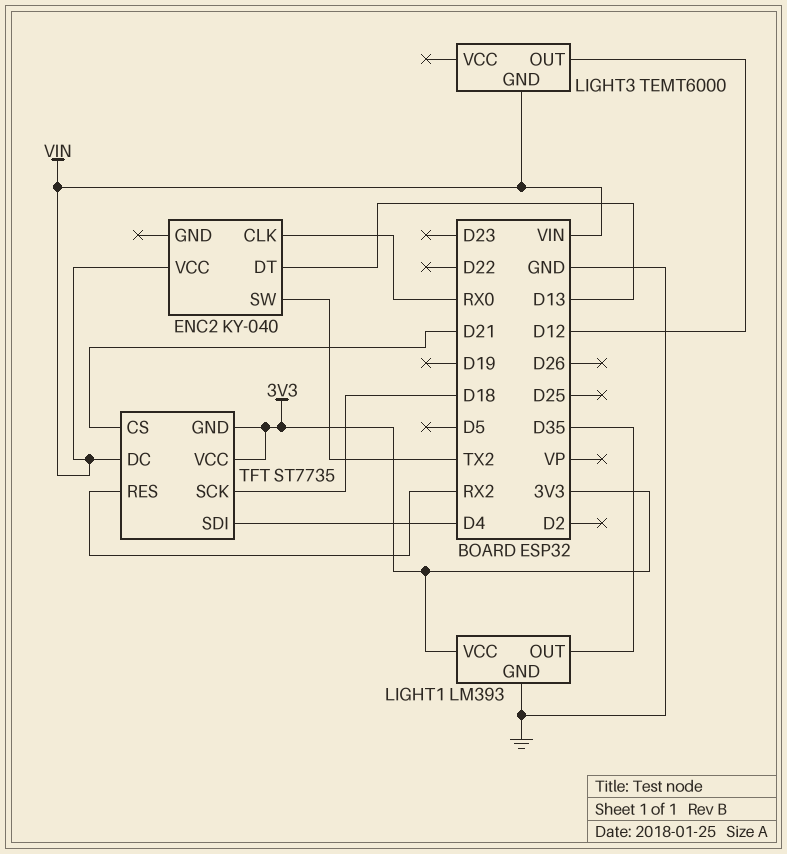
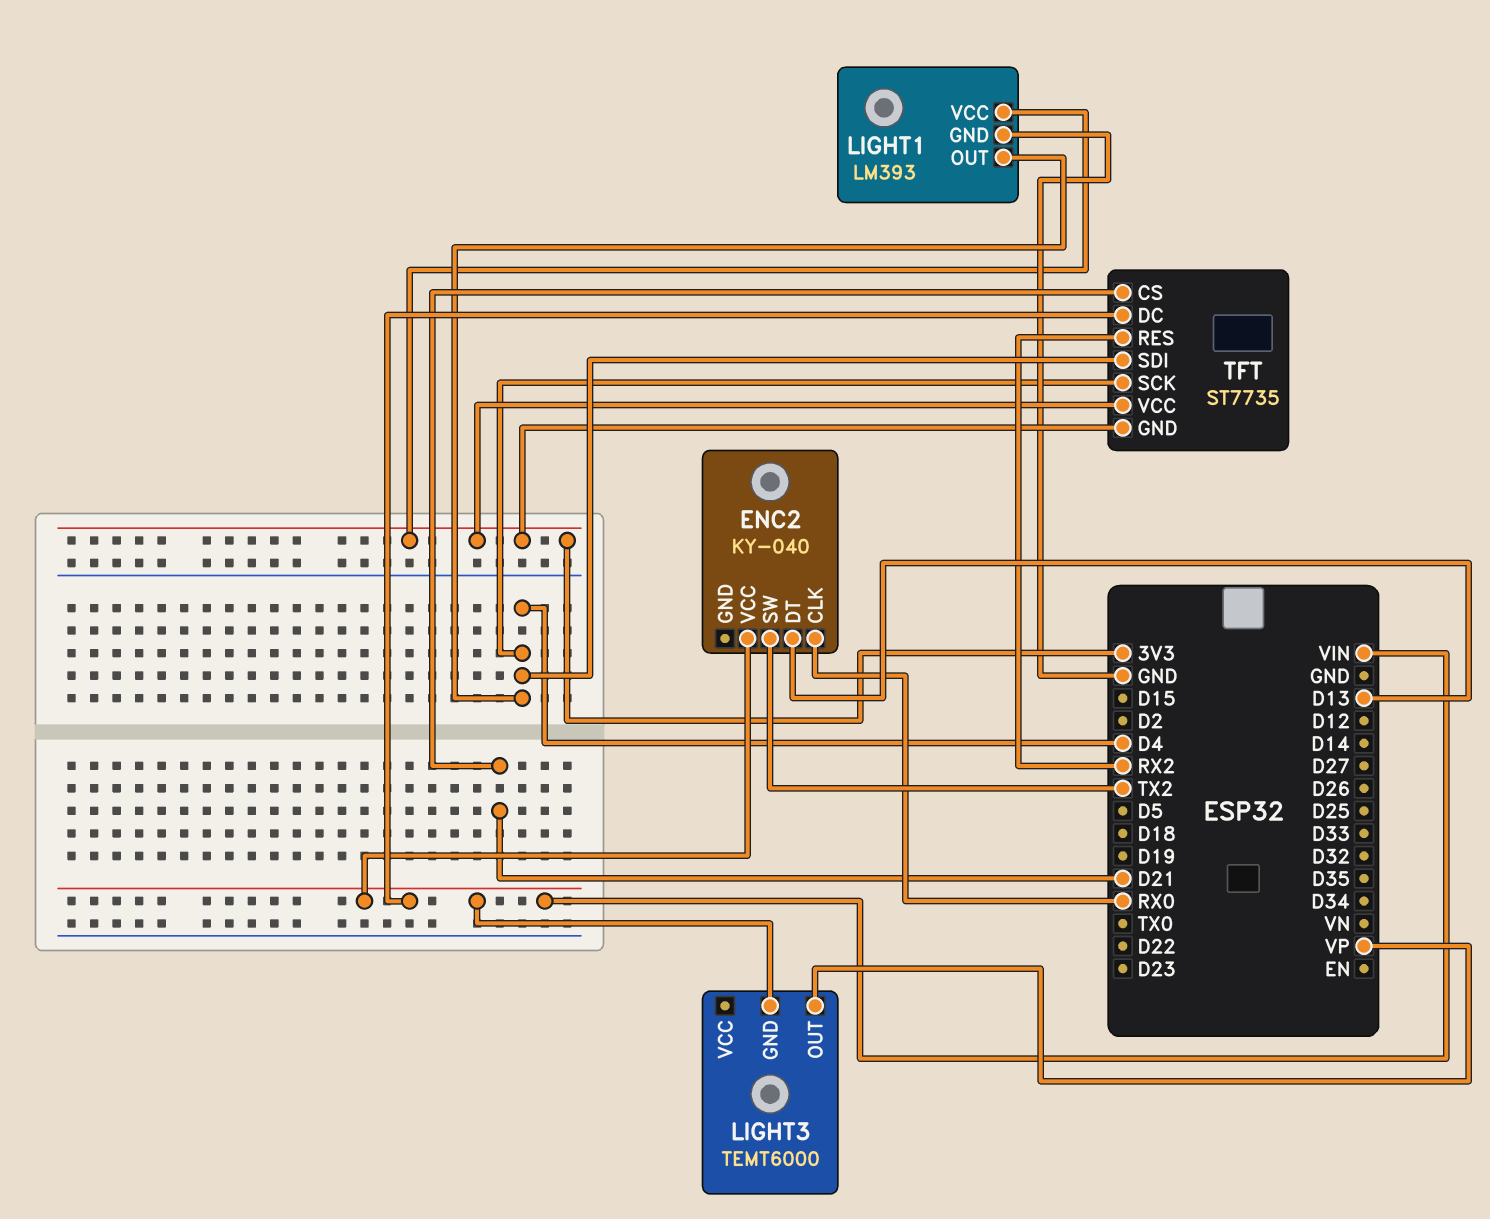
LIGHT1 pin OUT: D35 -> D4
LIGHT3 pin OUT: D12 -> VP
TFT pin SCK: D18 -> D4

